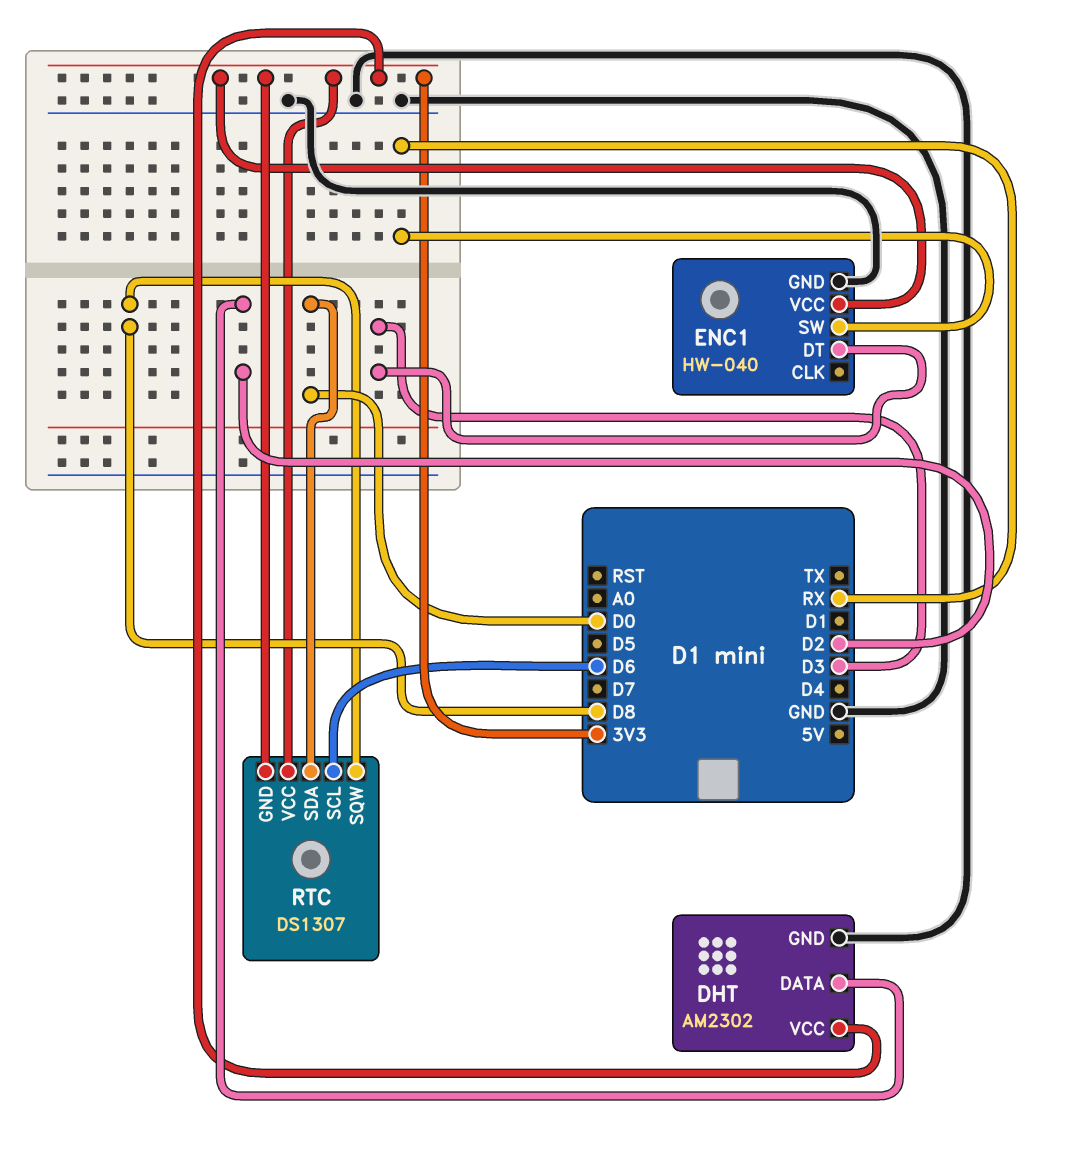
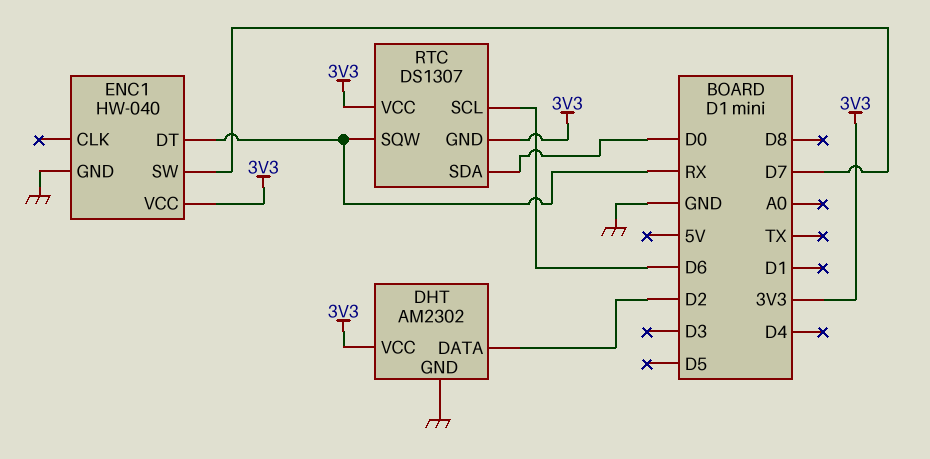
ENC1 pin DT: D3 -> RX
ENC1 pin SW: RX -> D7
RTC pin SQW: D8 -> RX

